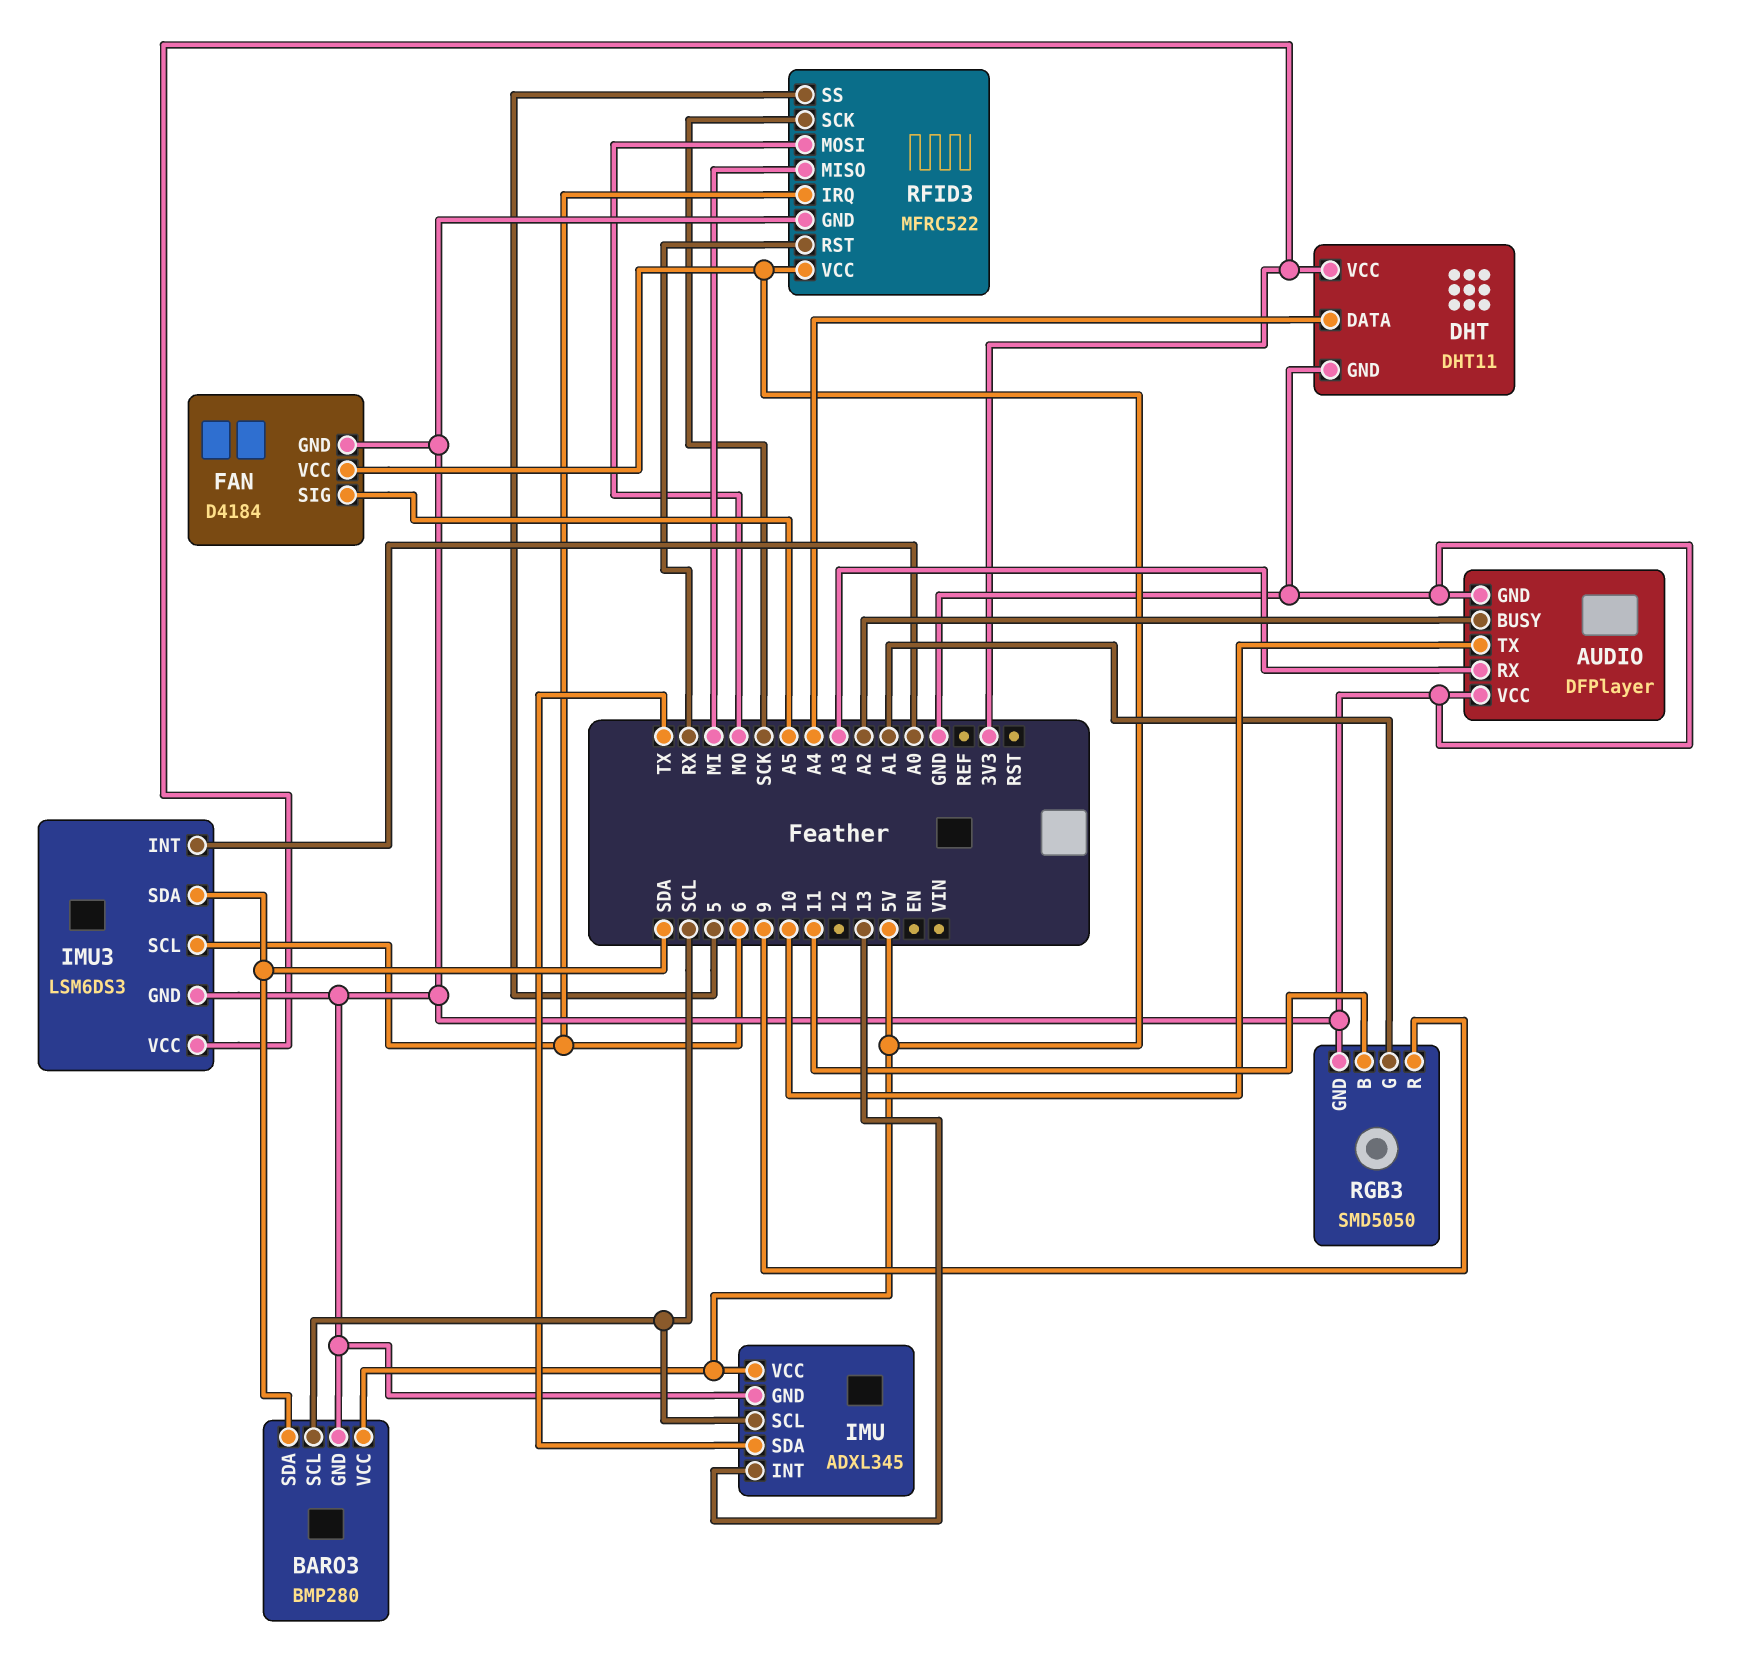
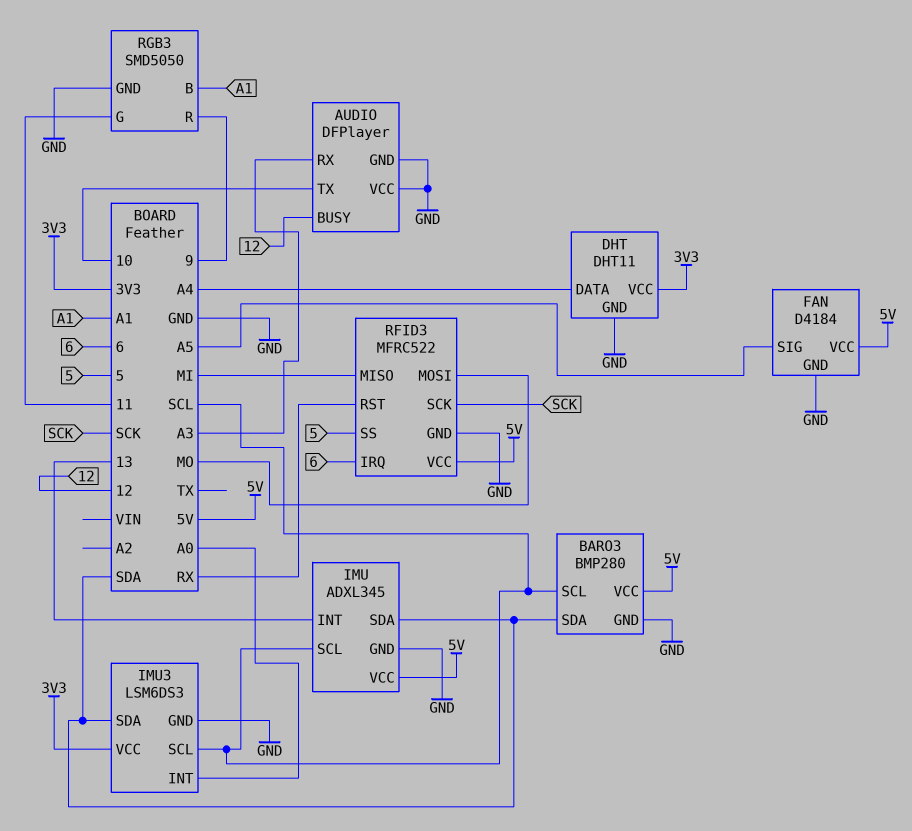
AUDIO pin BUSY: A2 -> 12
IMU pin SDA: TX -> SDA
IMU3 pin SCL: 6 -> SCL
RGB3 pin B: 11 -> A1
RGB3 pin G: A1 -> 11

